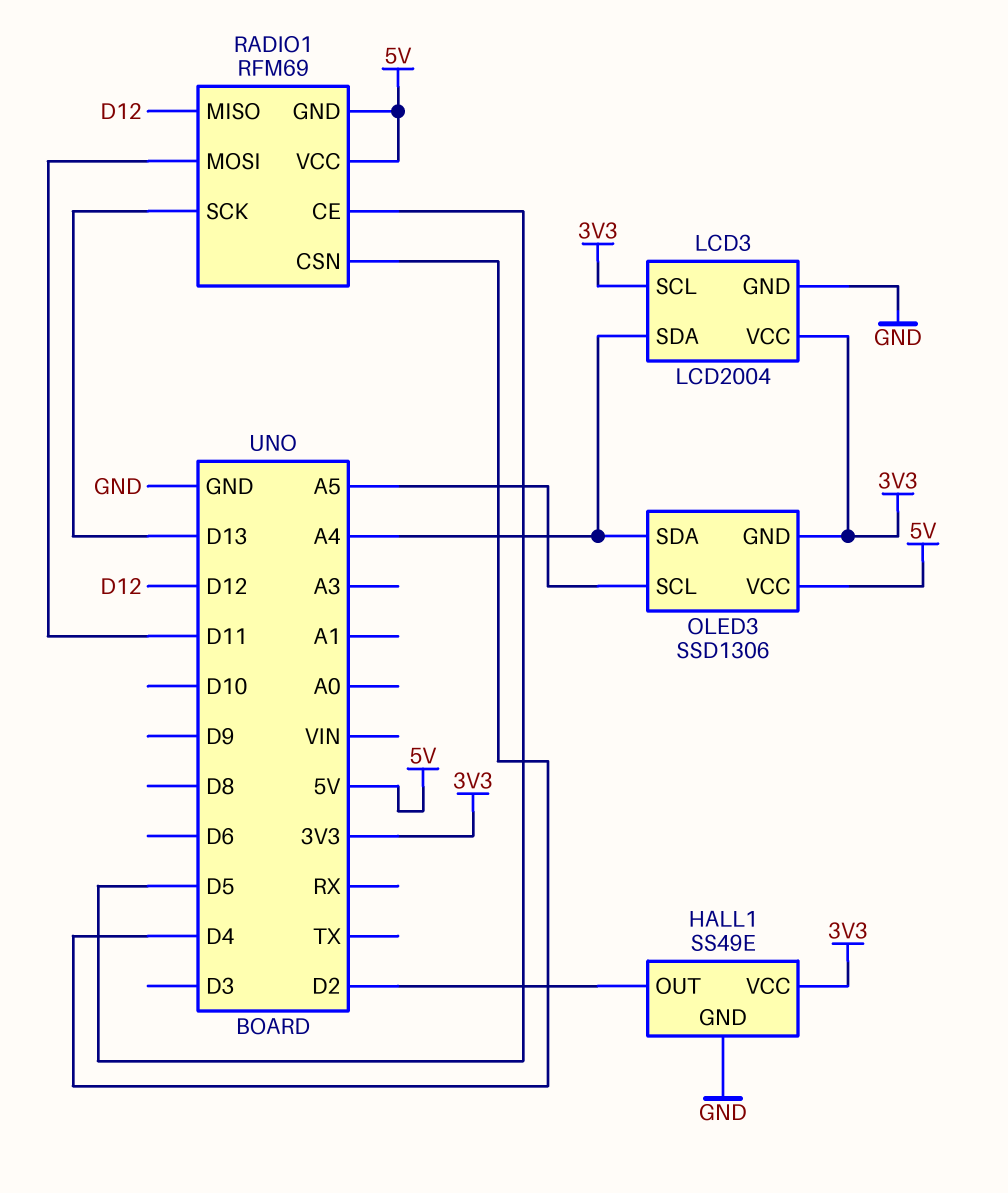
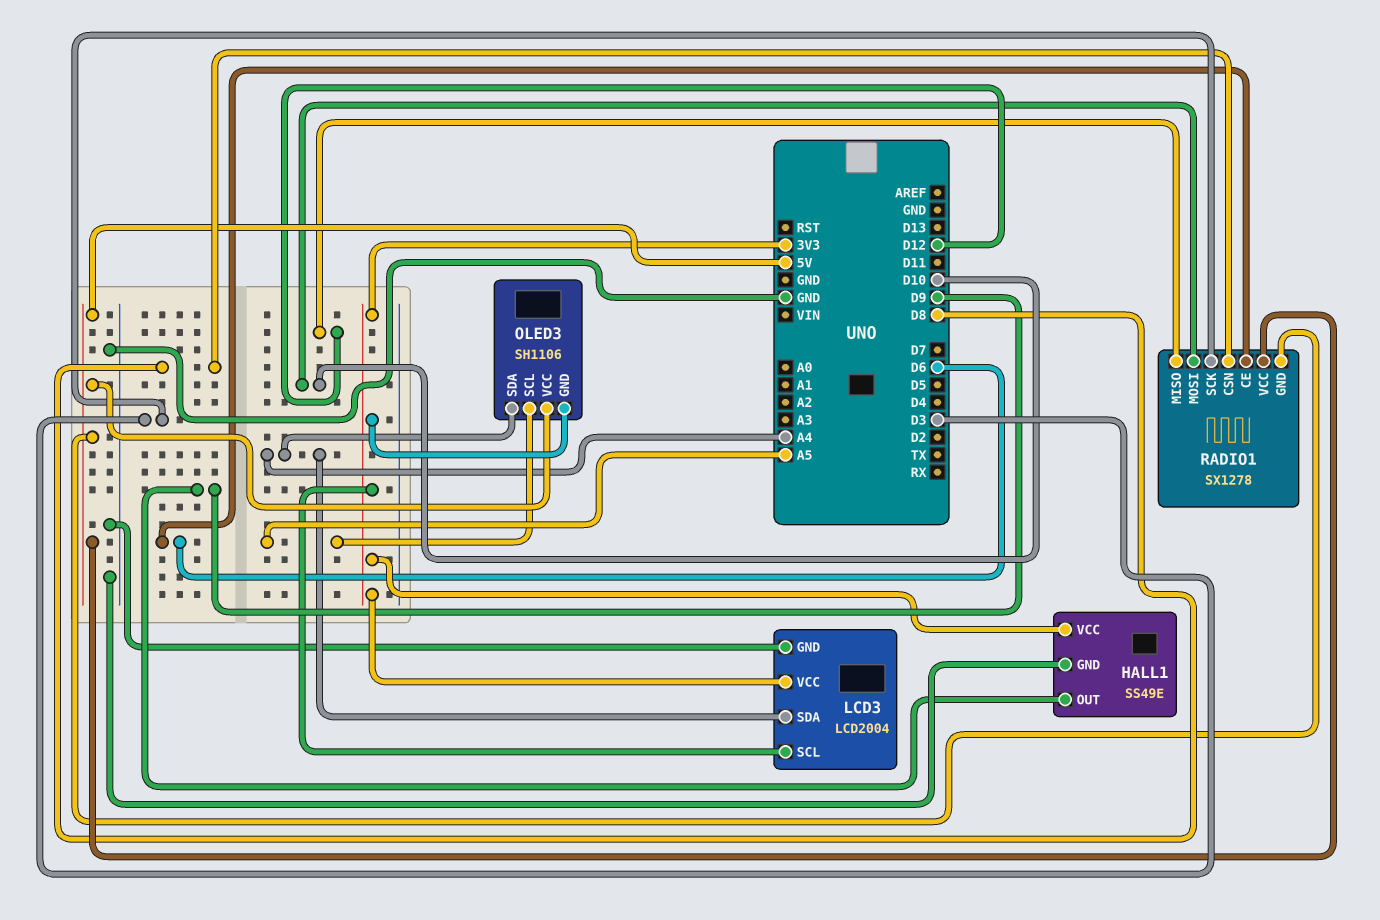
HALL1 pin OUT: D2 -> D9
OLED3: SSD1306 -> SH1106
RADIO1: RFM69 -> SX1278
RADIO1 pin CE: D5 -> D6
RADIO1 pin CSN: D4 -> D8
RADIO1 pin MOSI: D11 -> D10
RADIO1 pin SCK: D13 -> D3

